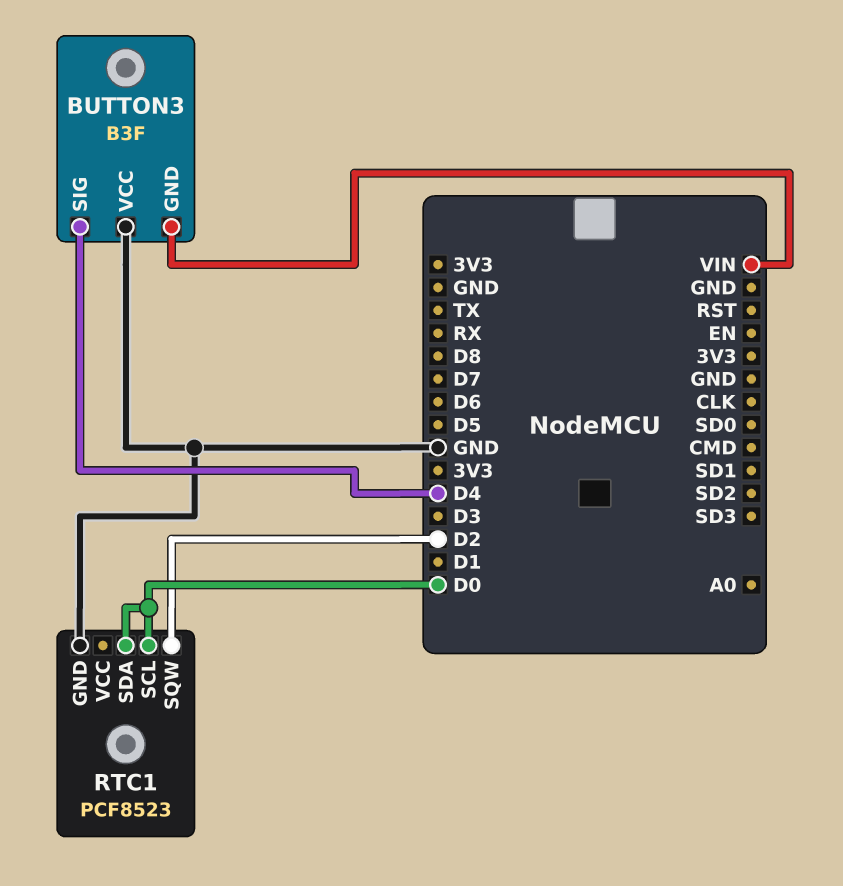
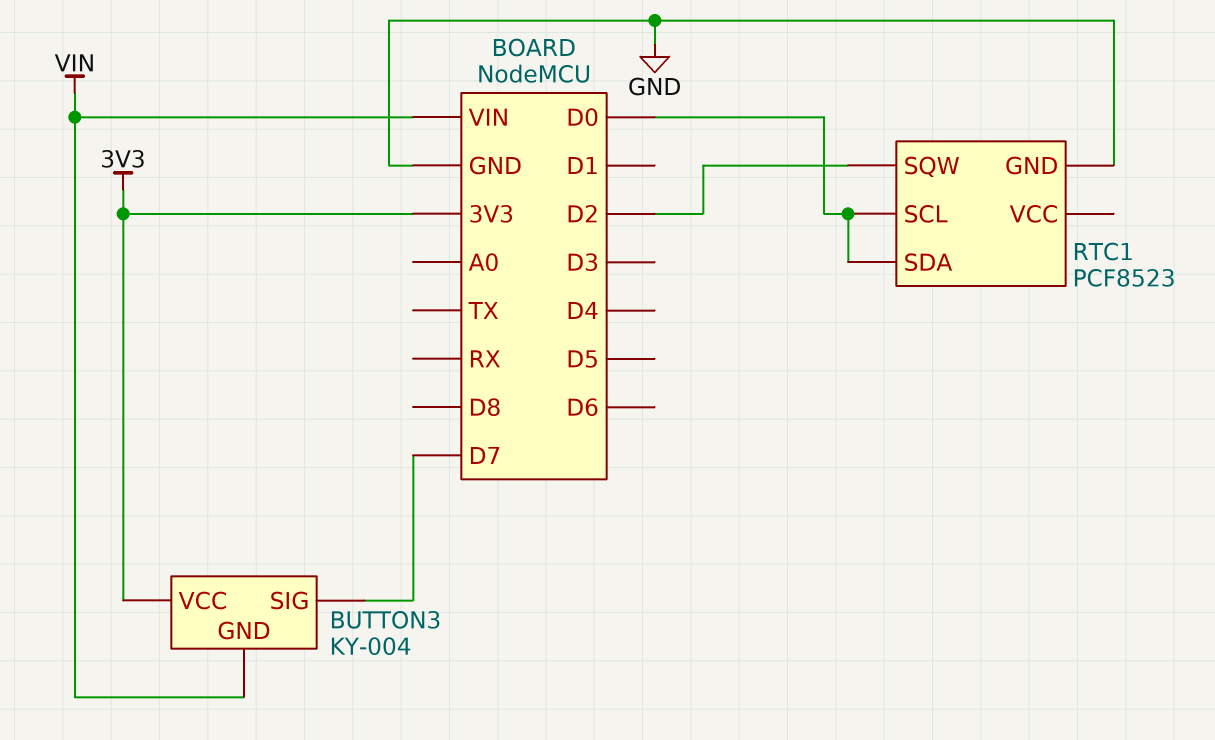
BUTTON3: B3F -> KY-004
BUTTON3 pin SIG: D4 -> D7
BUTTON3 pin VCC: GND -> 3V3

